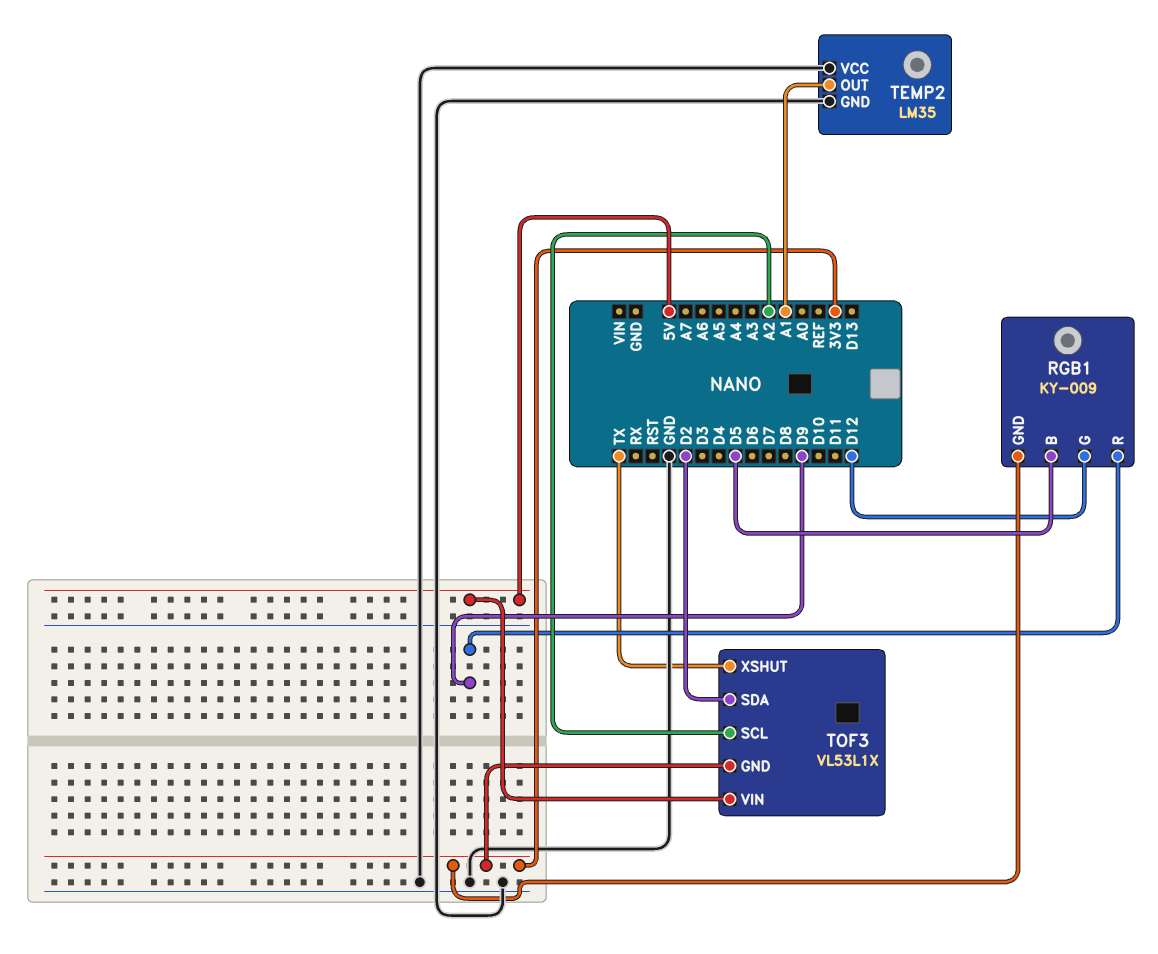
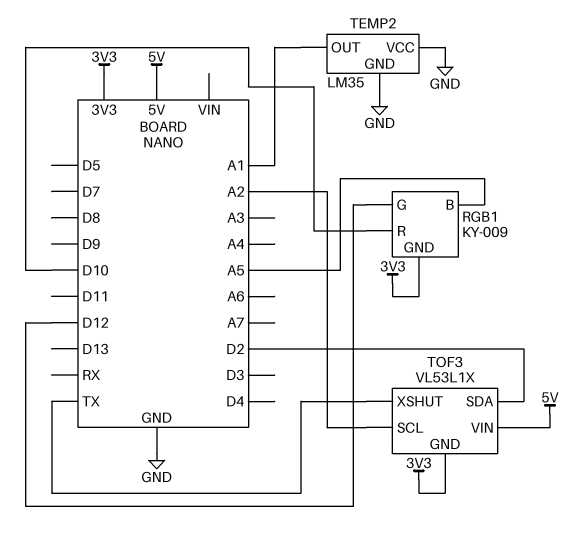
RGB1 pin B: D5 -> A5
RGB1 pin R: D9 -> D10

